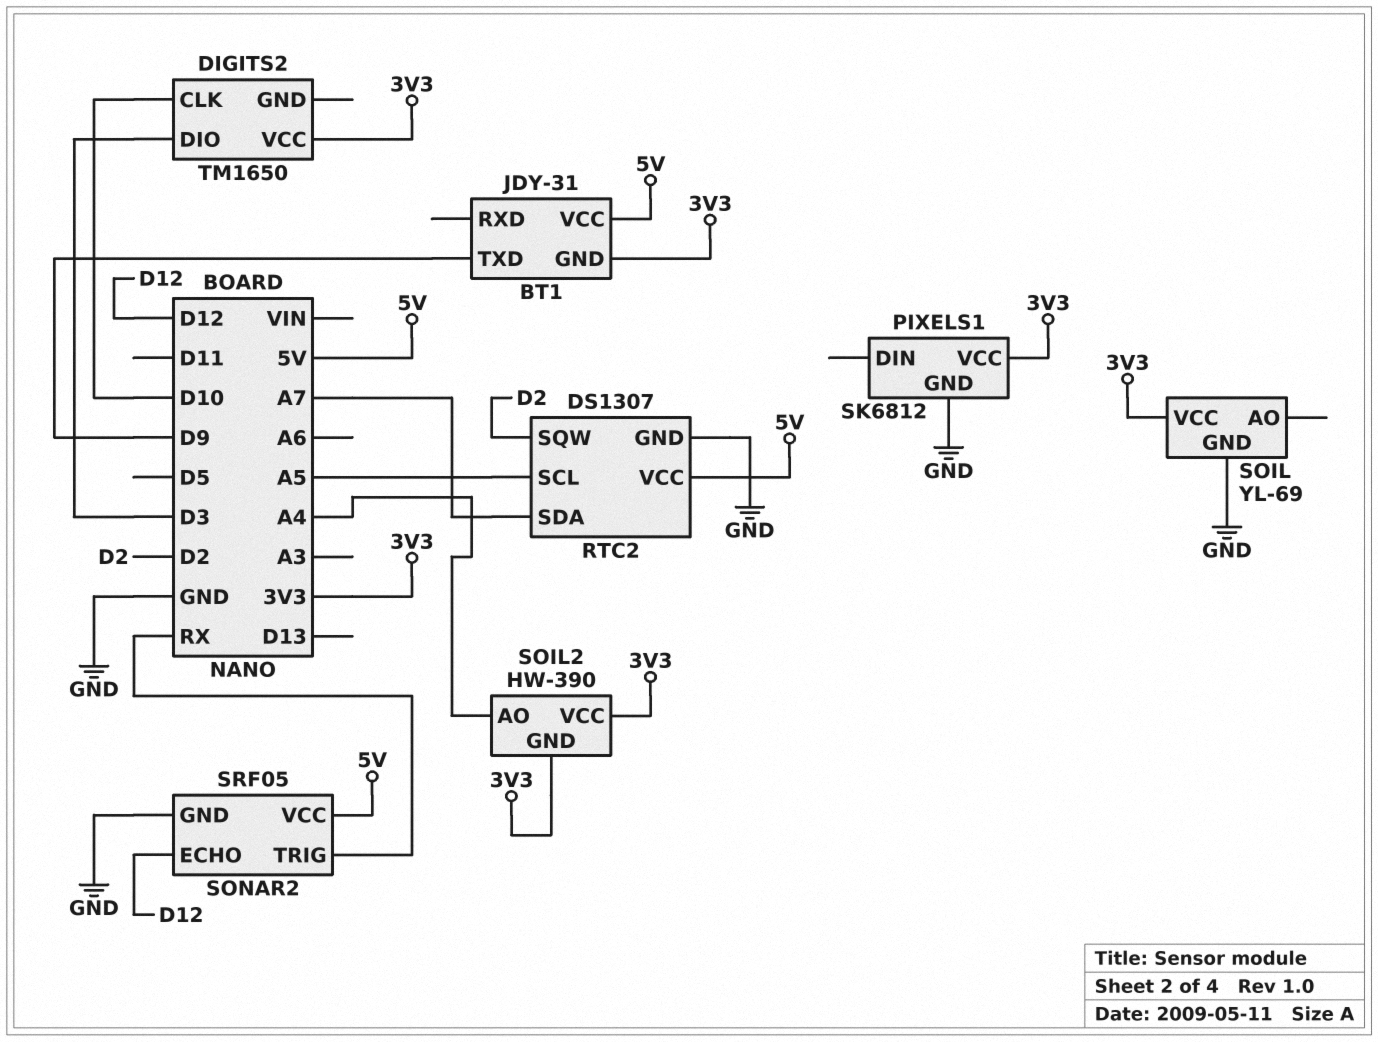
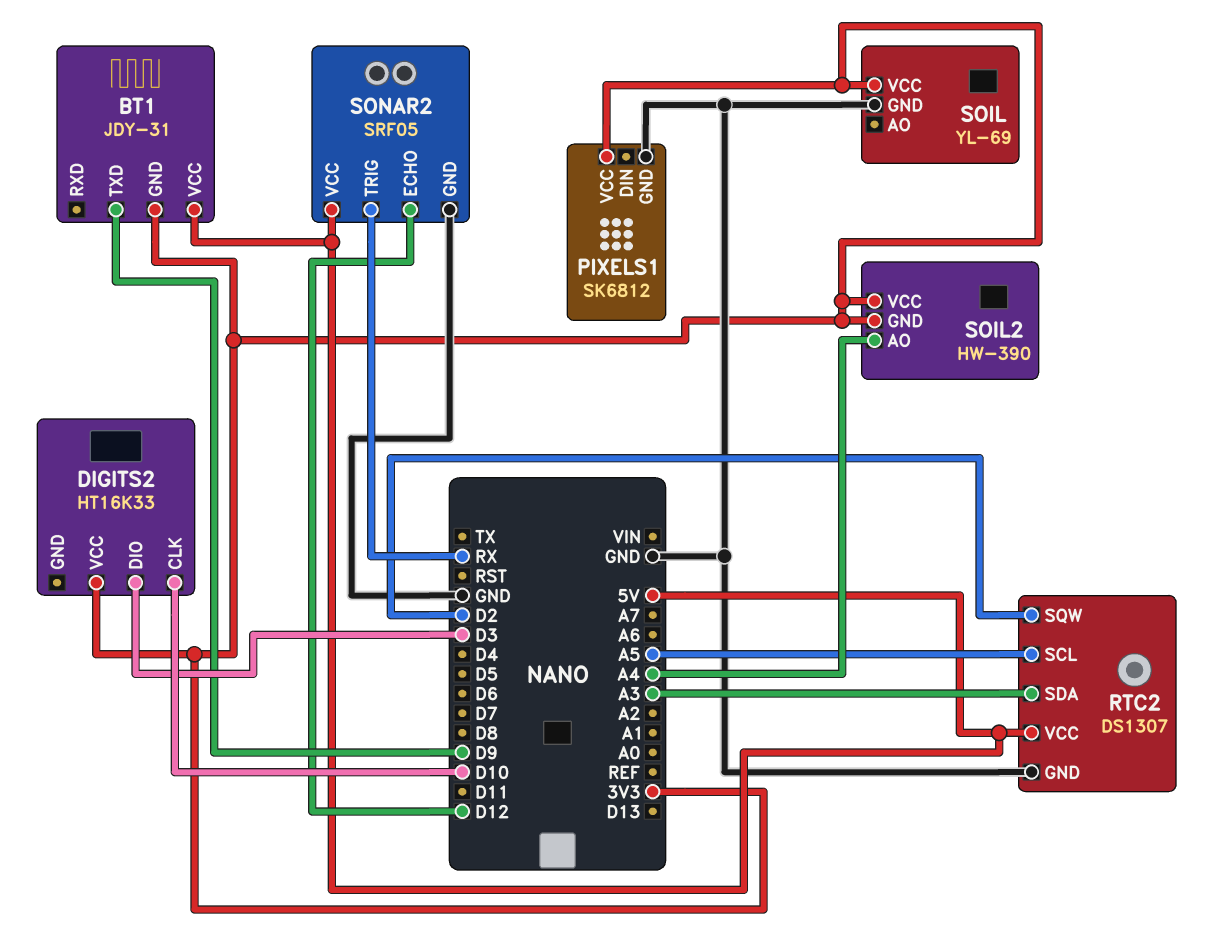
DIGITS2: TM1650 -> HT16K33
RTC2 pin SDA: A7 -> A3

